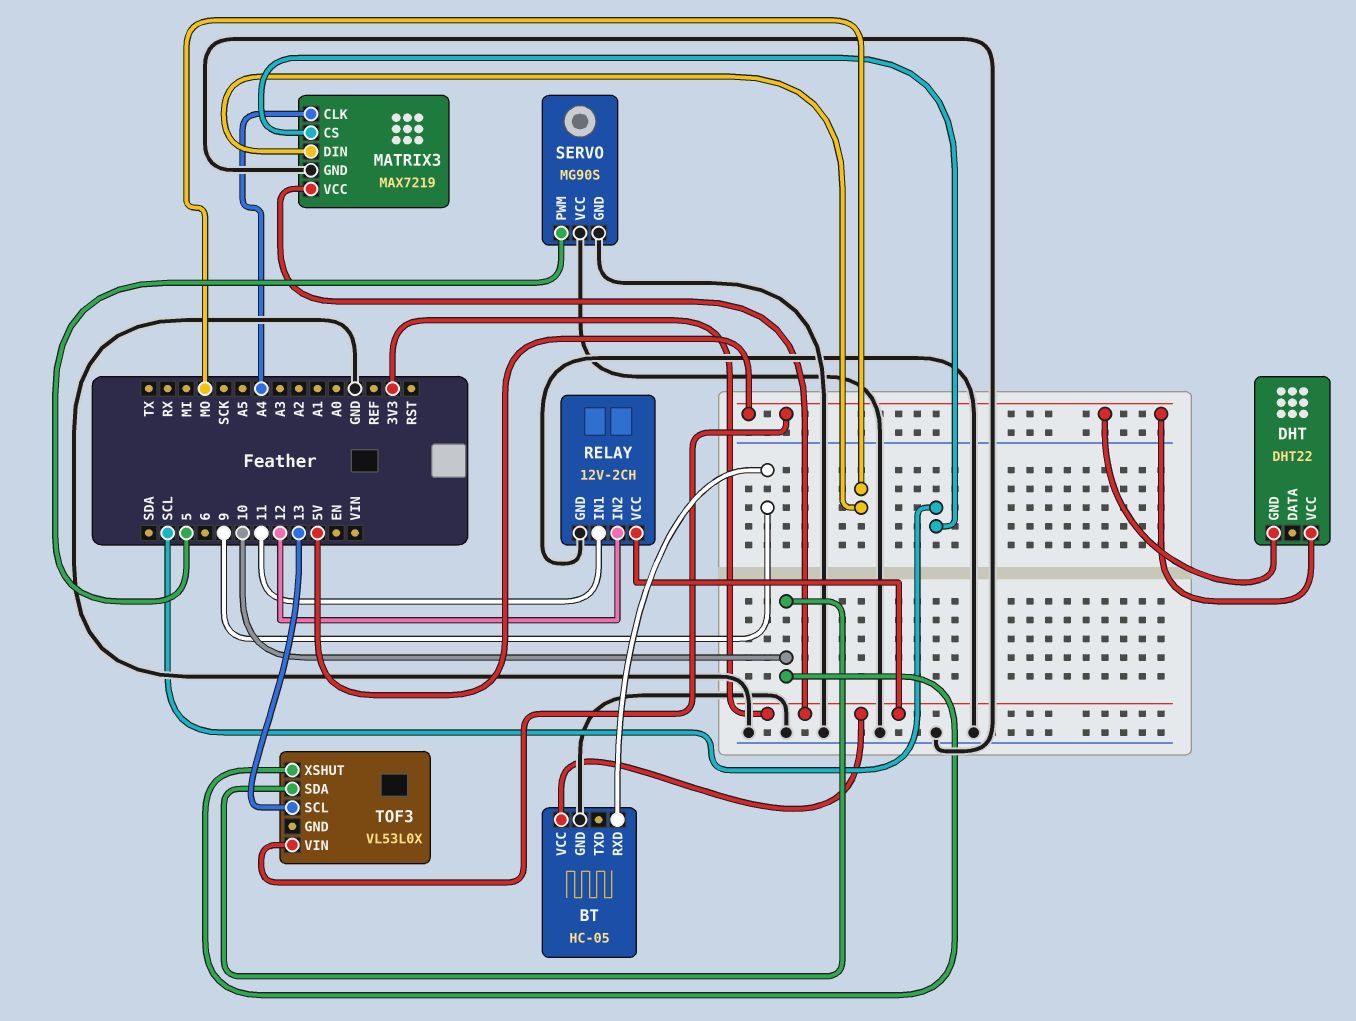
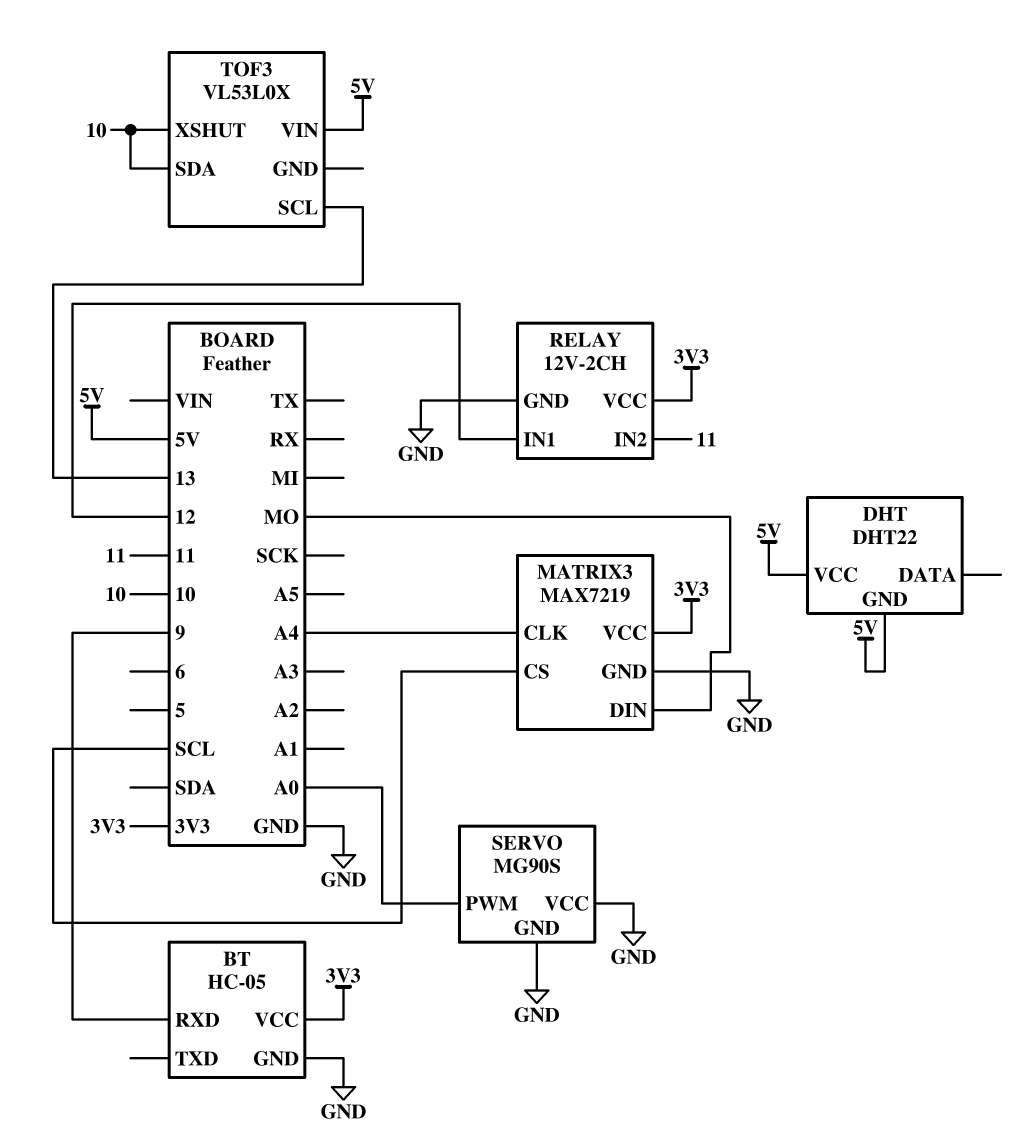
RELAY pin IN1: 11 -> 12
RELAY pin IN2: 12 -> 11
SERVO pin PWM: 5 -> A0

